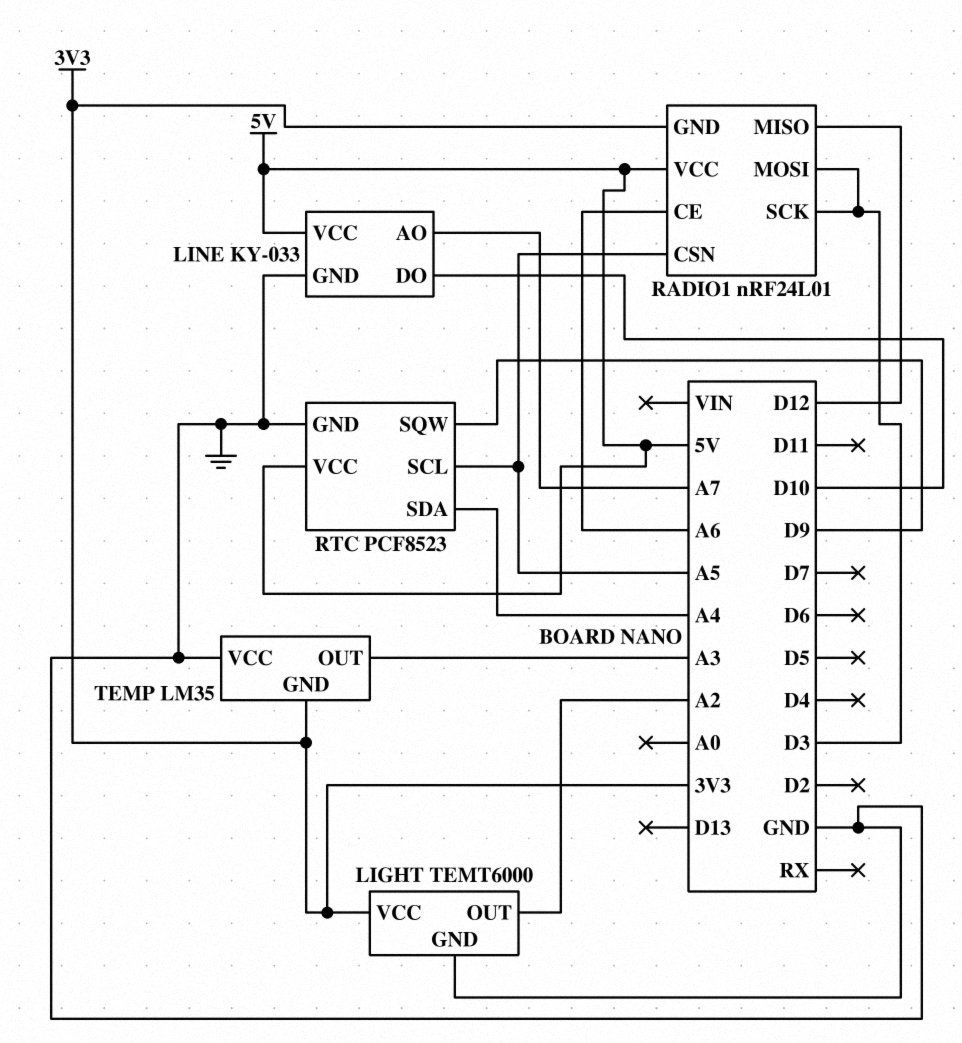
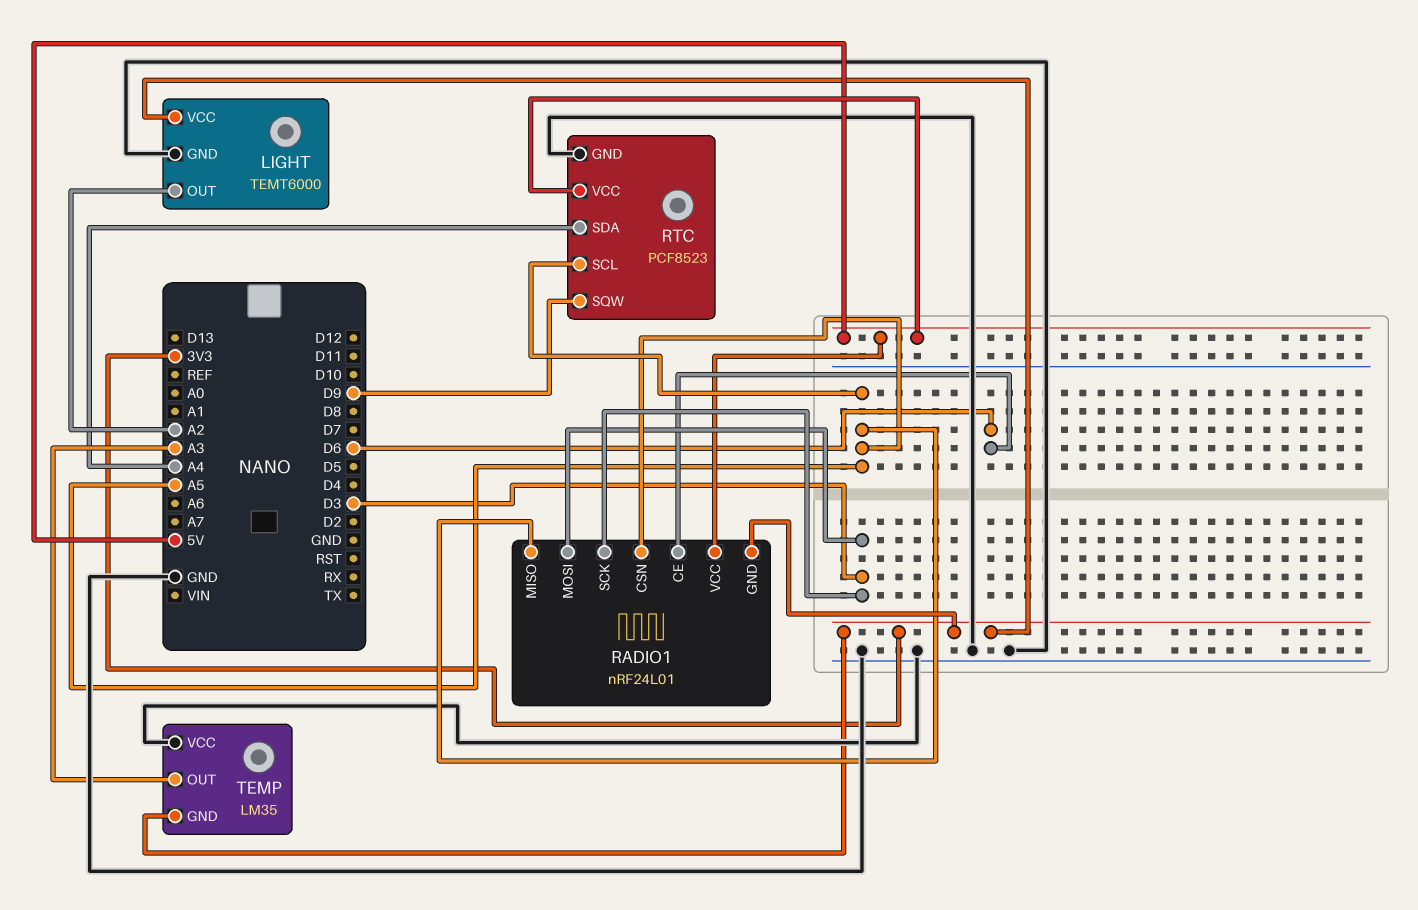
LINE: KY-033 -> none
LINE pin AO: A7 -> none
LINE pin DO: D10 -> none
LINE pin GND: GND -> none
LINE pin VCC: 5V -> none
RADIO1 pin CE: A6 -> D6
RADIO1 pin MISO: D12 -> A5

